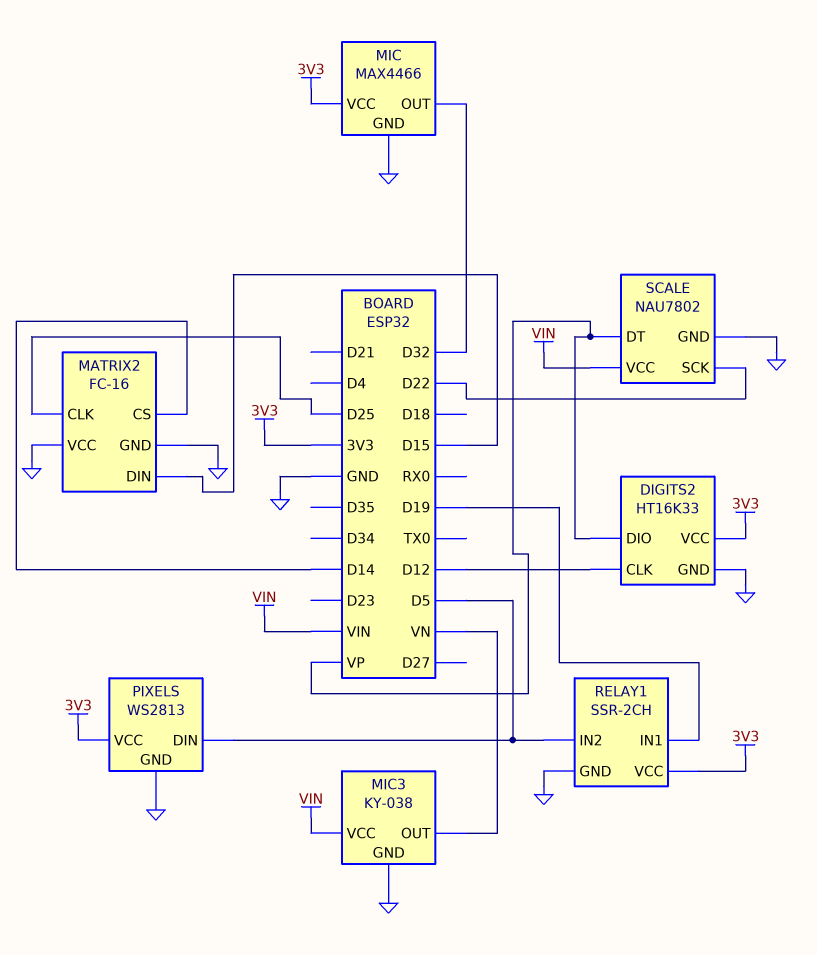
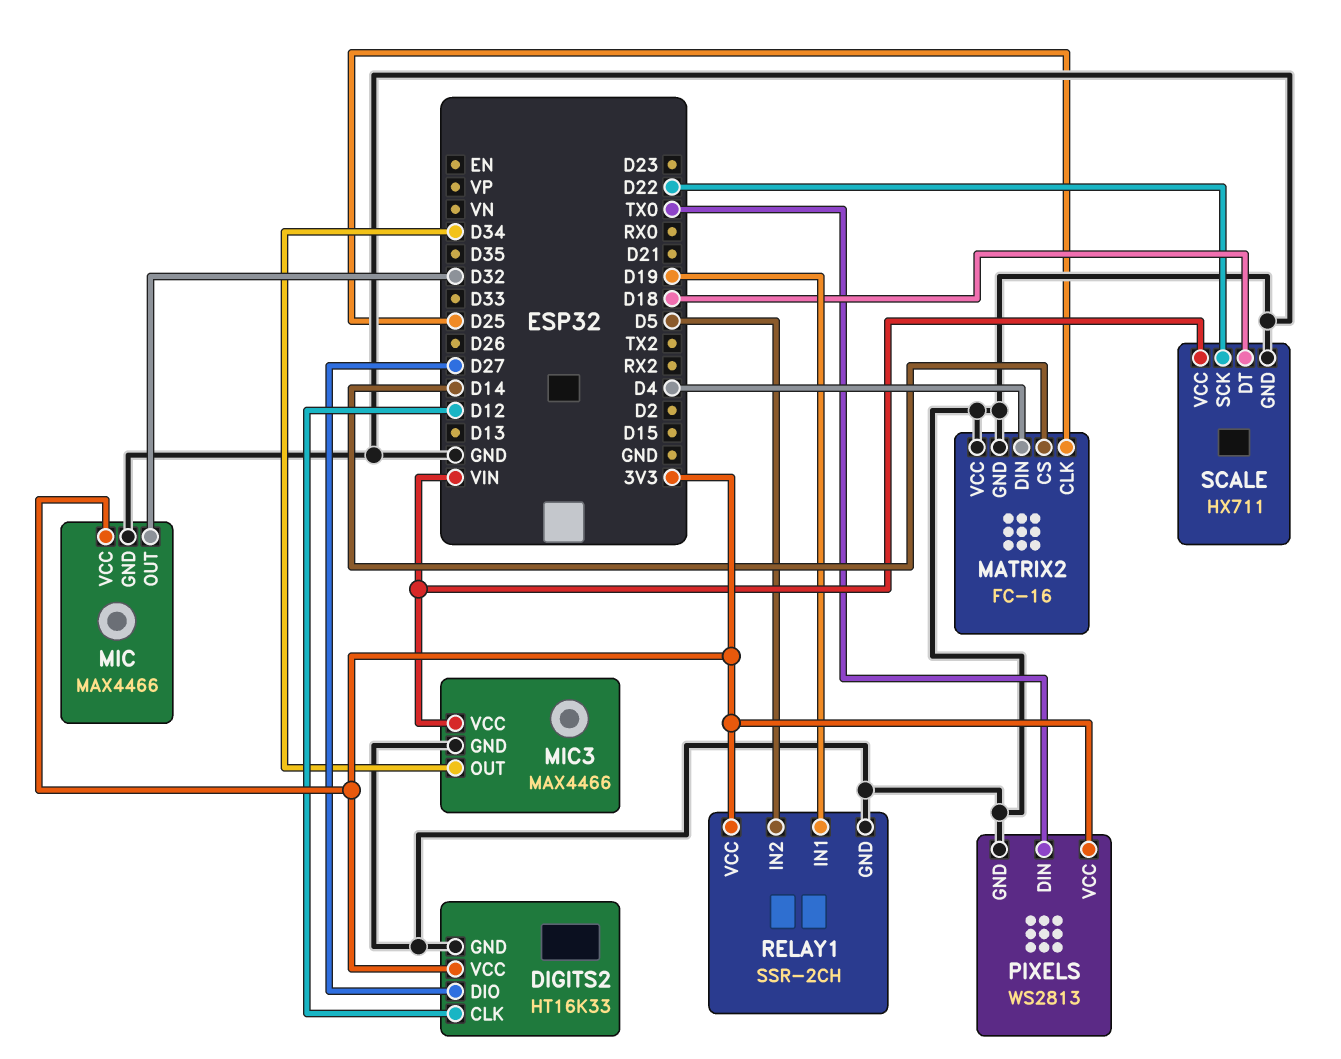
DIGITS2 pin DIO: VP -> D27
MATRIX2 pin DIN: D15 -> D4
MIC3: KY-038 -> MAX4466
MIC3 pin OUT: VN -> D34
PIXELS pin DIN: D5 -> TX0
SCALE: NAU7802 -> HX711
SCALE pin DT: VP -> D18

